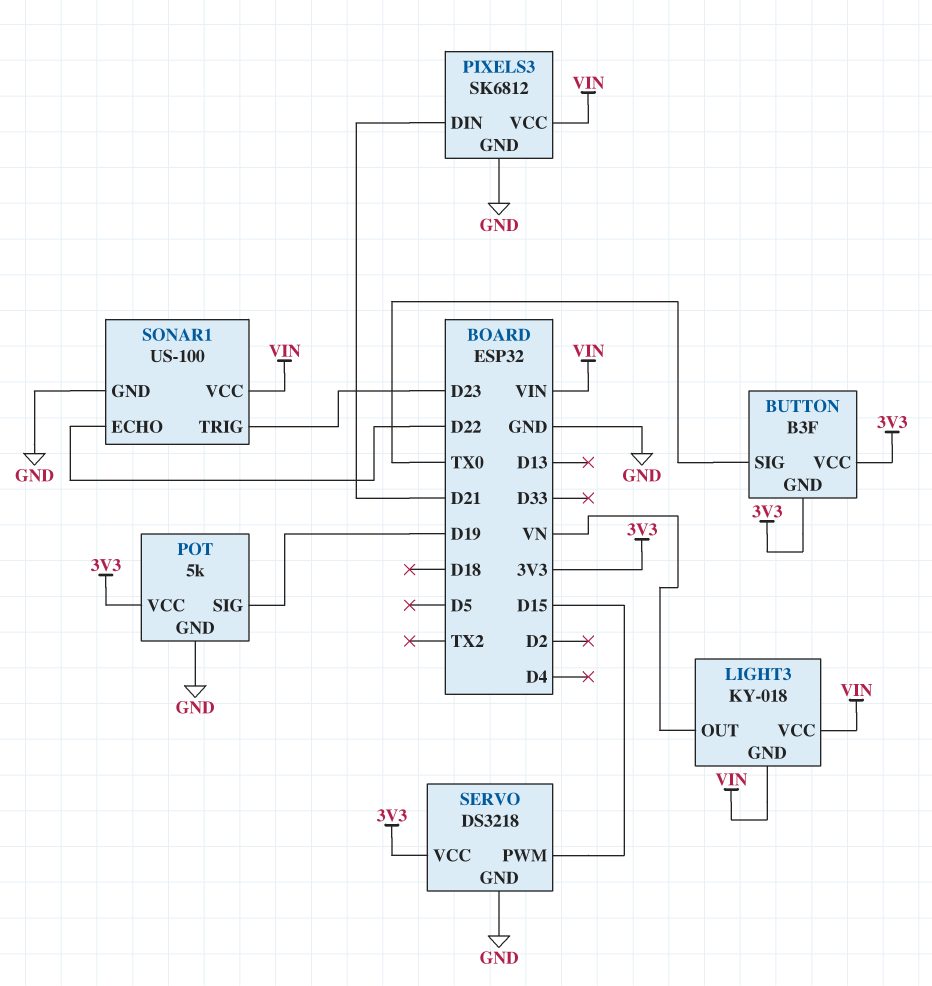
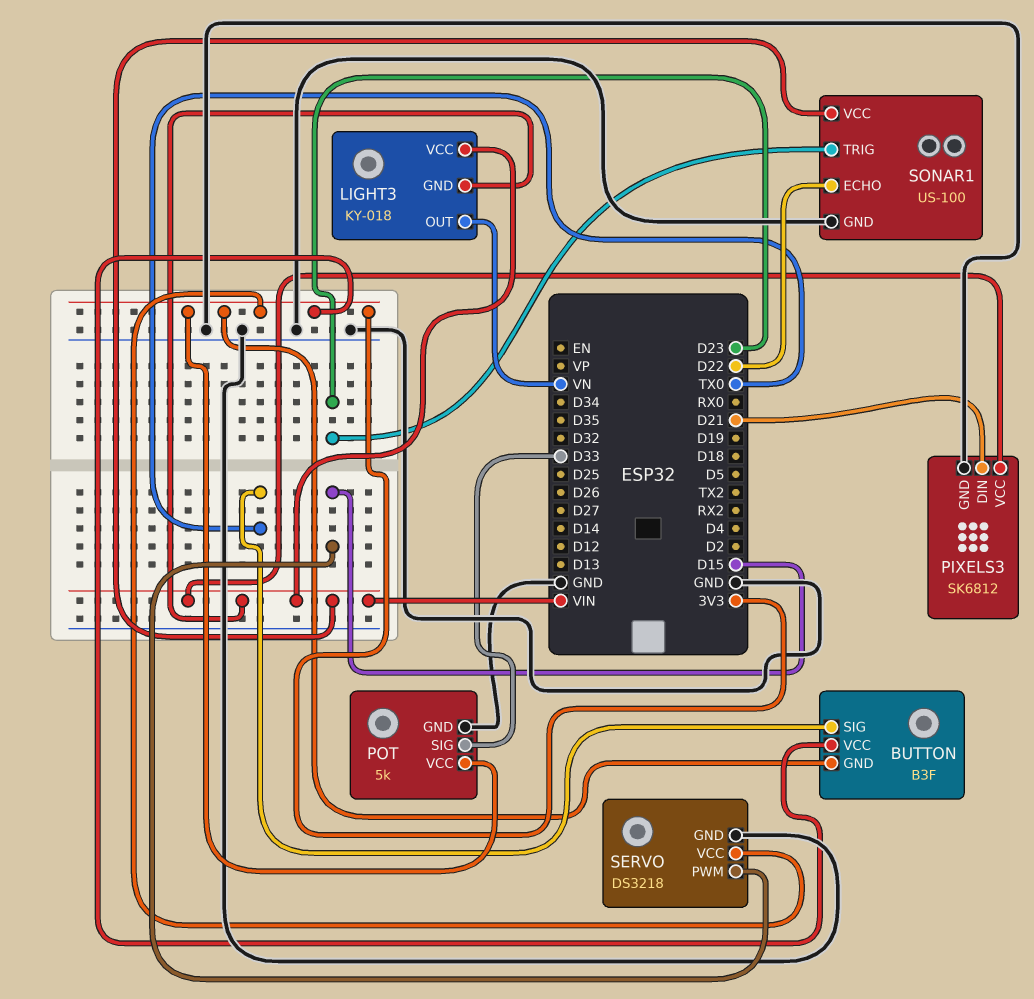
POT pin SIG: D19 -> D33

